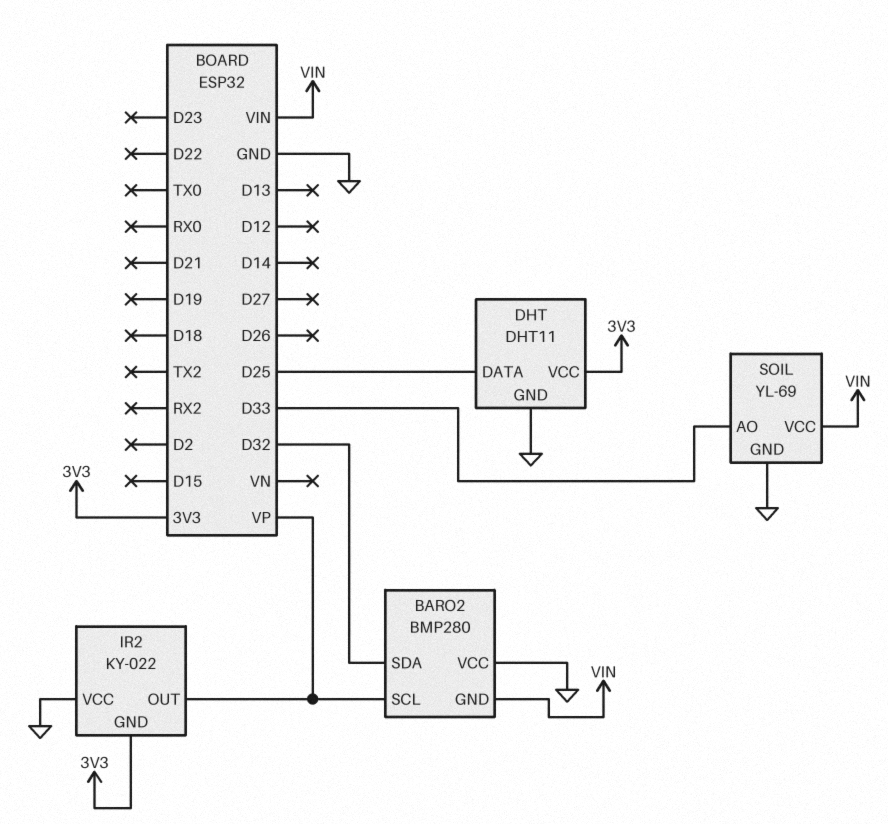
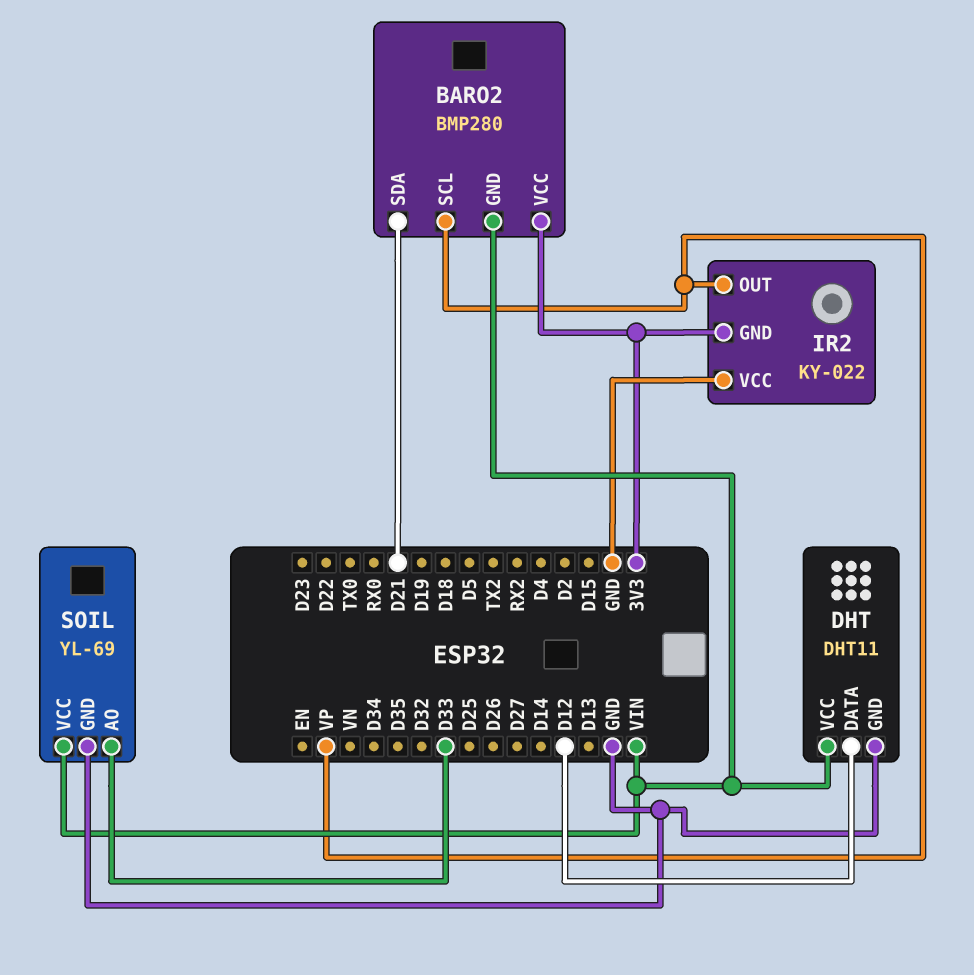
BARO2 pin SDA: D32 -> D21
BARO2 pin VCC: GND -> 3V3
DHT pin DATA: D25 -> D12
DHT pin VCC: 3V3 -> VIN

